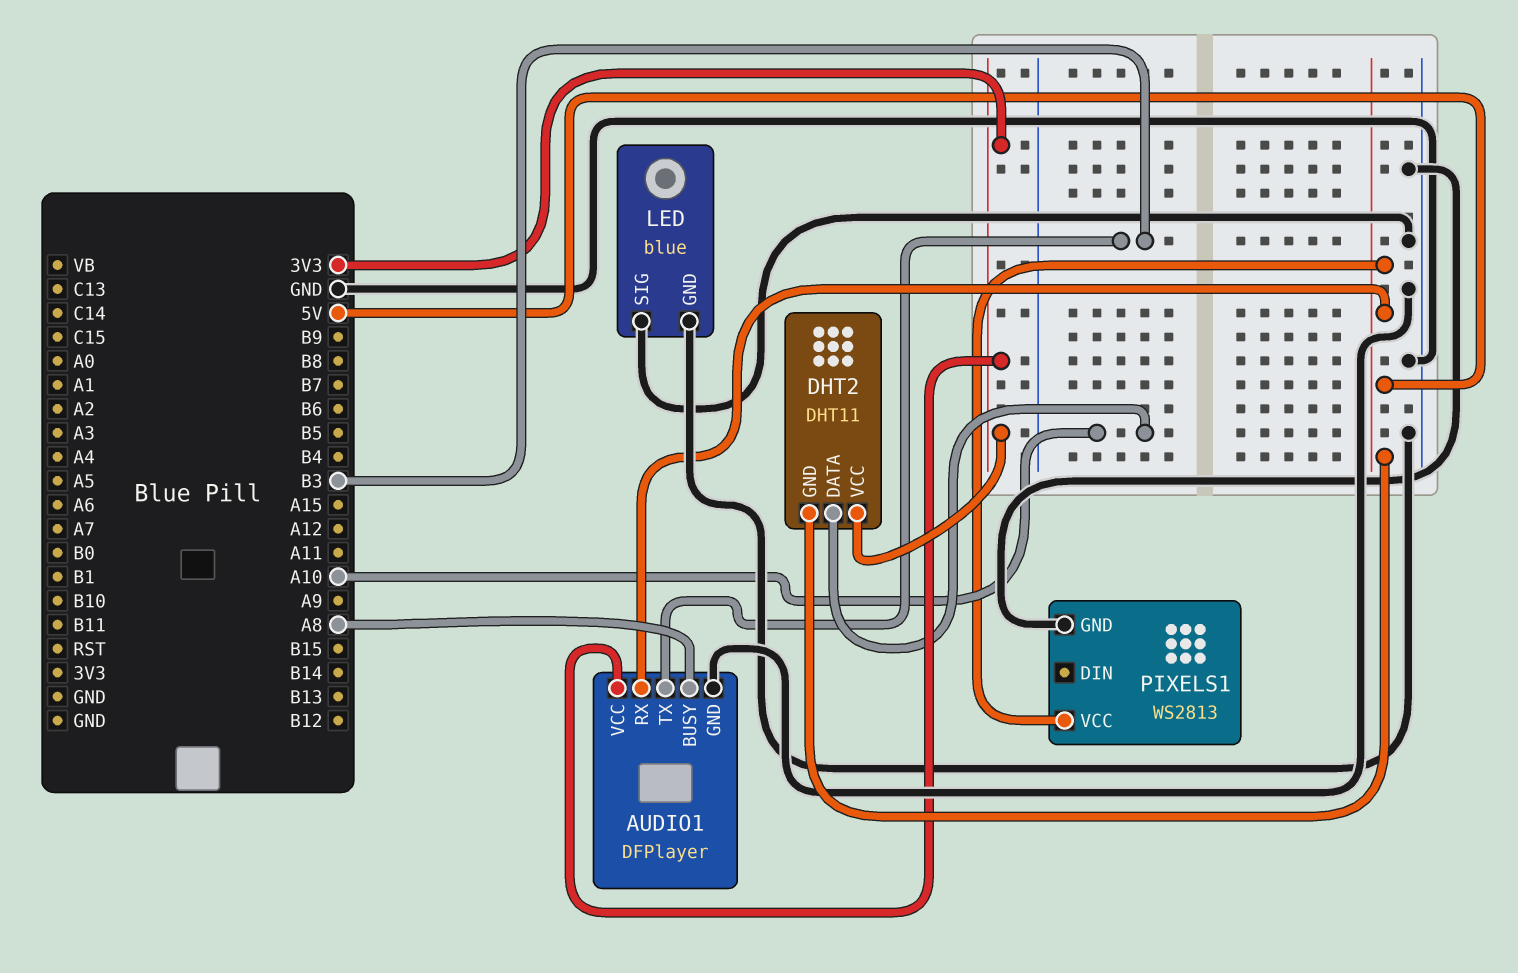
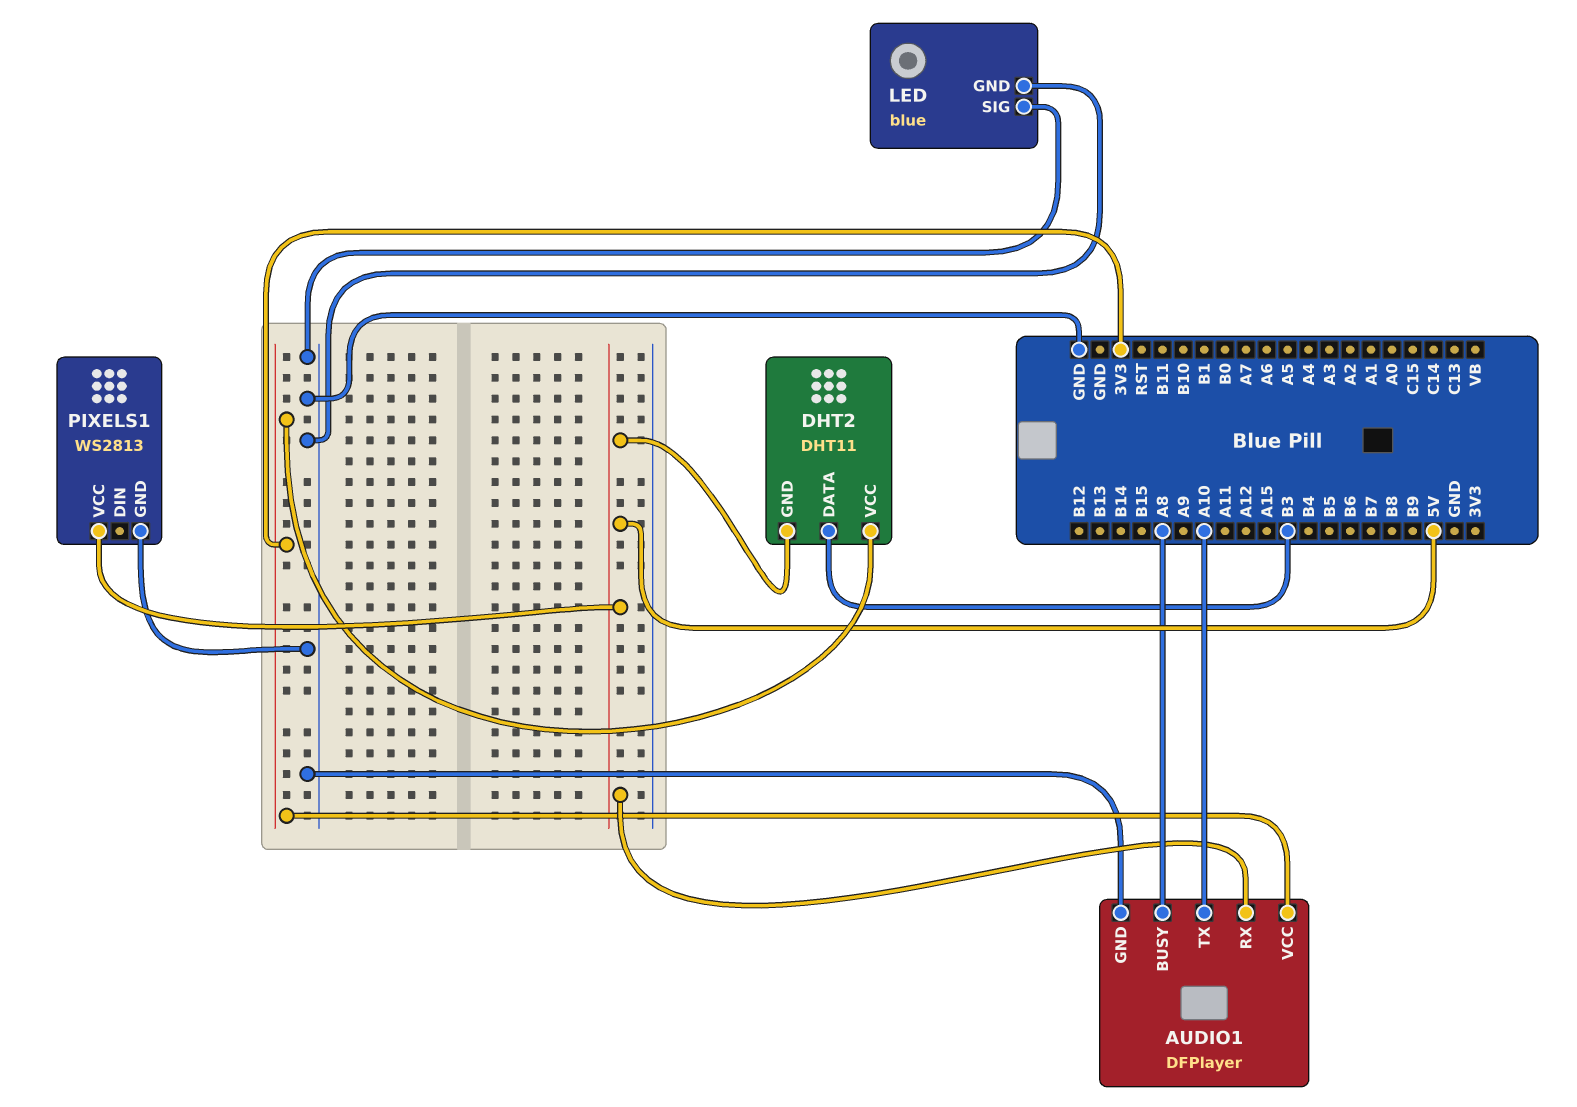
AUDIO1 pin TX: B3 -> A10
DHT2 pin DATA: A10 -> B3

